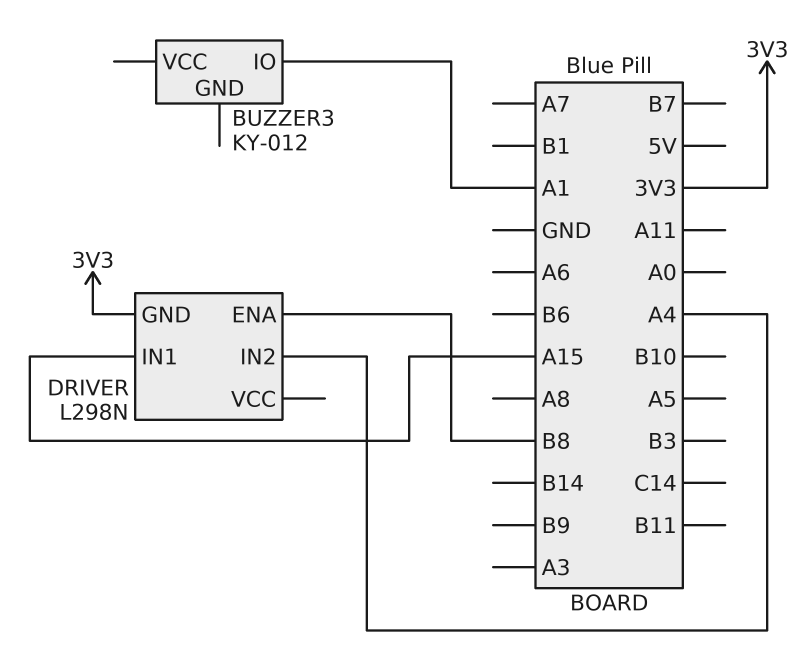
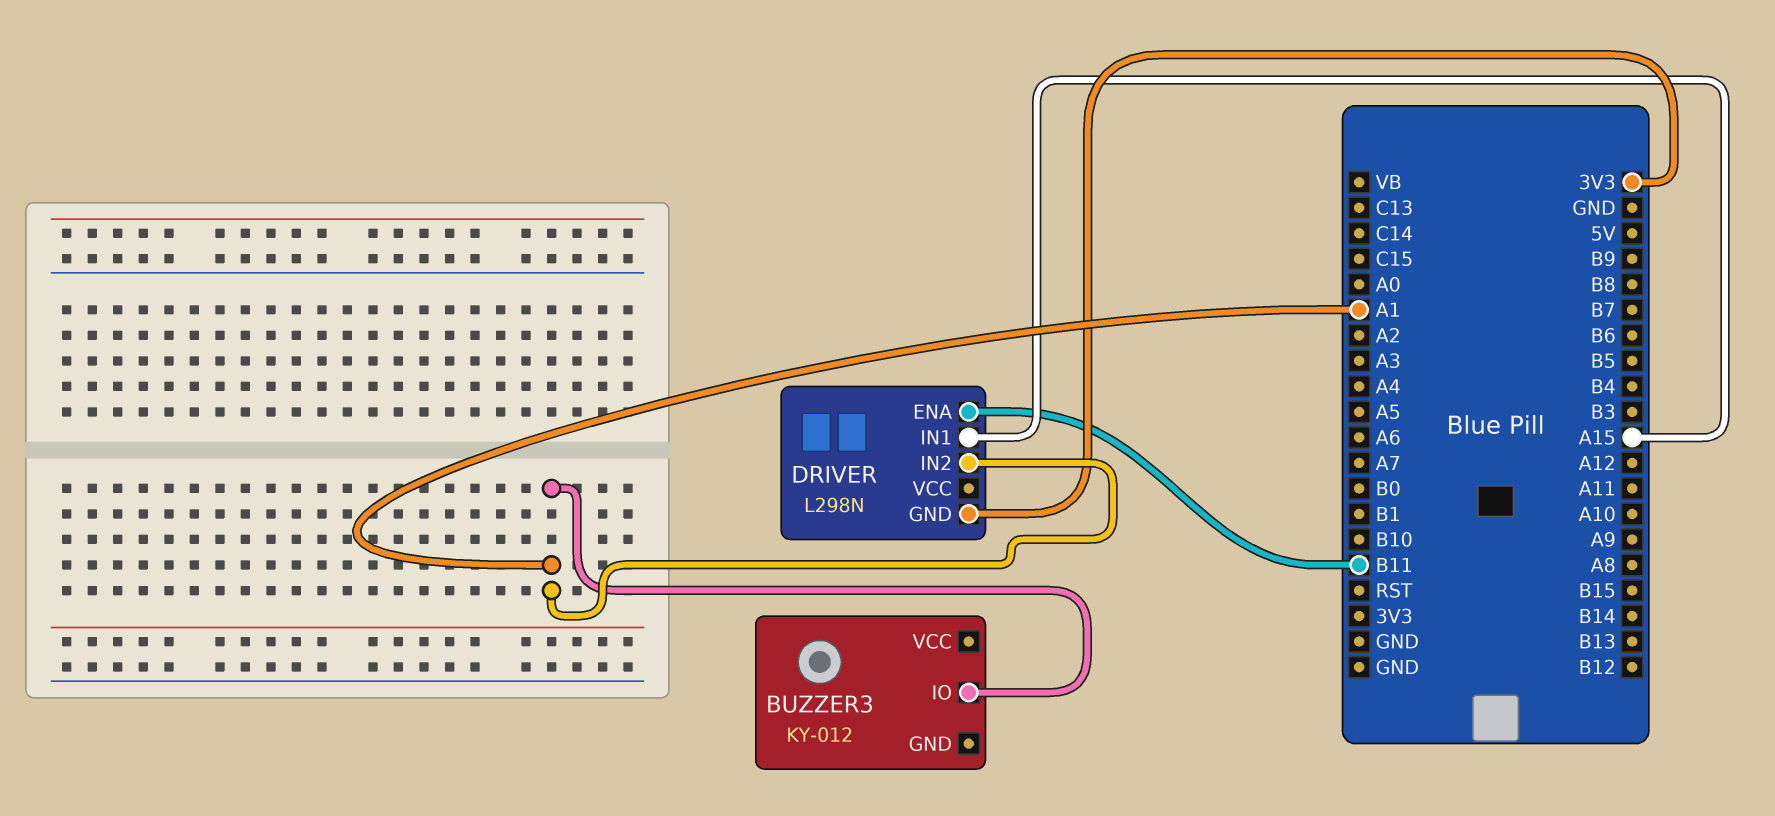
DRIVER pin ENA: B8 -> B11
DRIVER pin IN2: A4 -> A1

